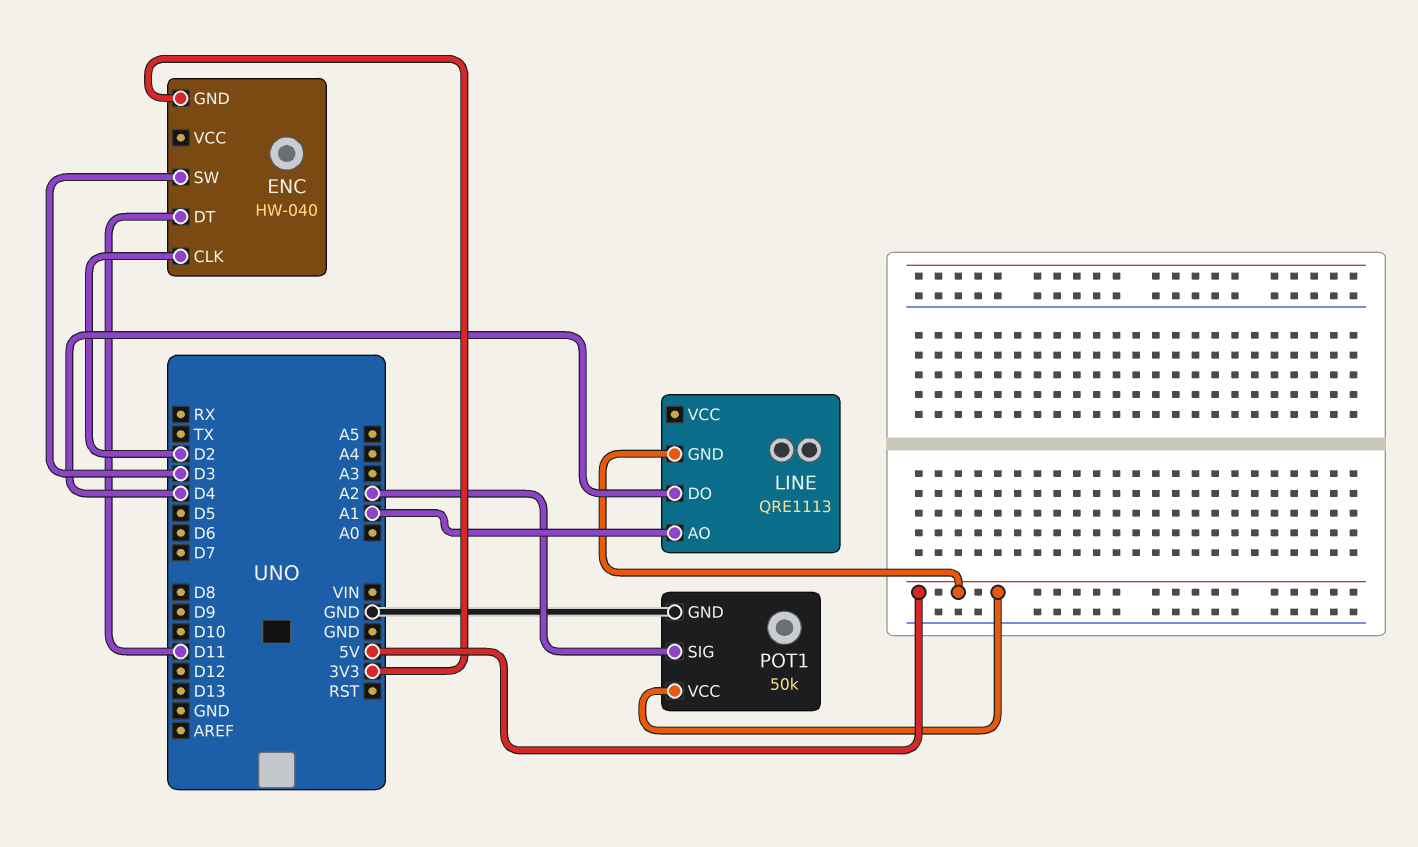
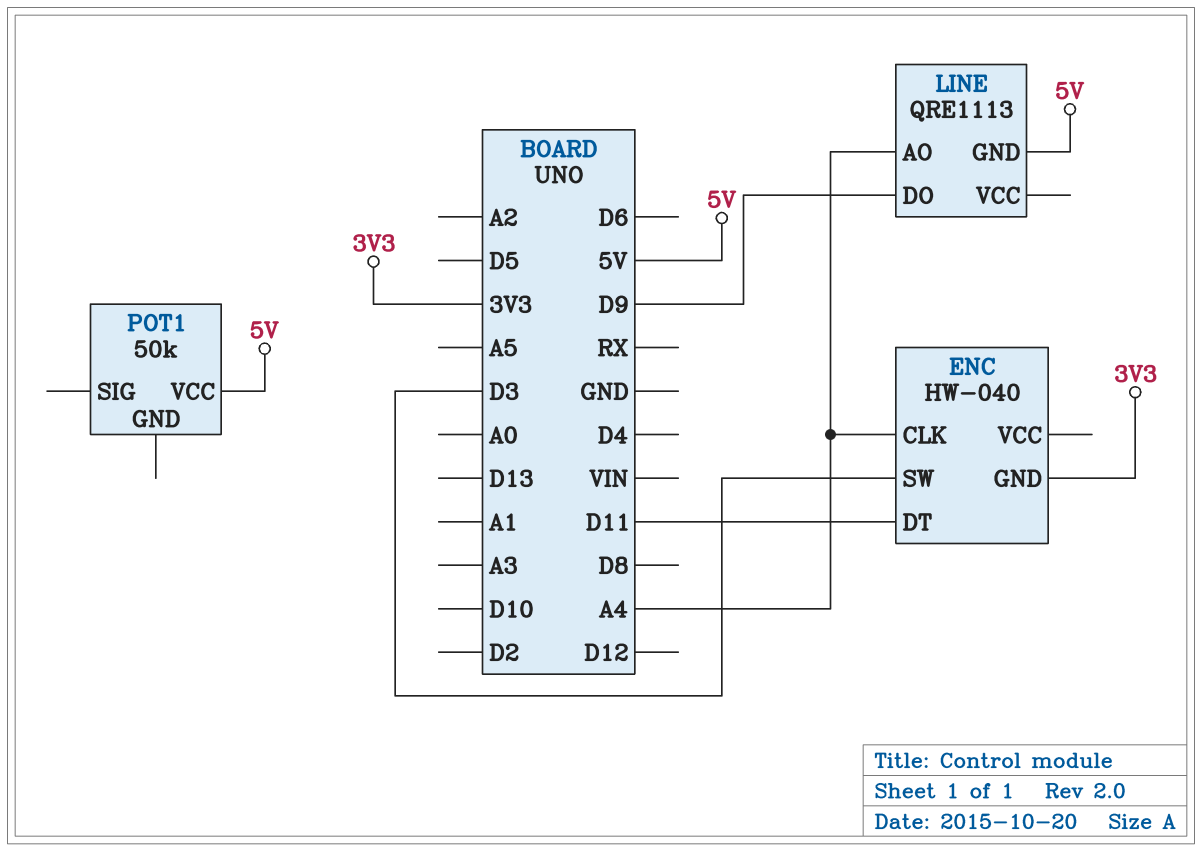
ENC pin CLK: D2 -> A4
LINE pin AO: A1 -> A4
LINE pin DO: D4 -> D9
POT1 pin GND: GND -> none
POT1 pin SIG: A2 -> none

